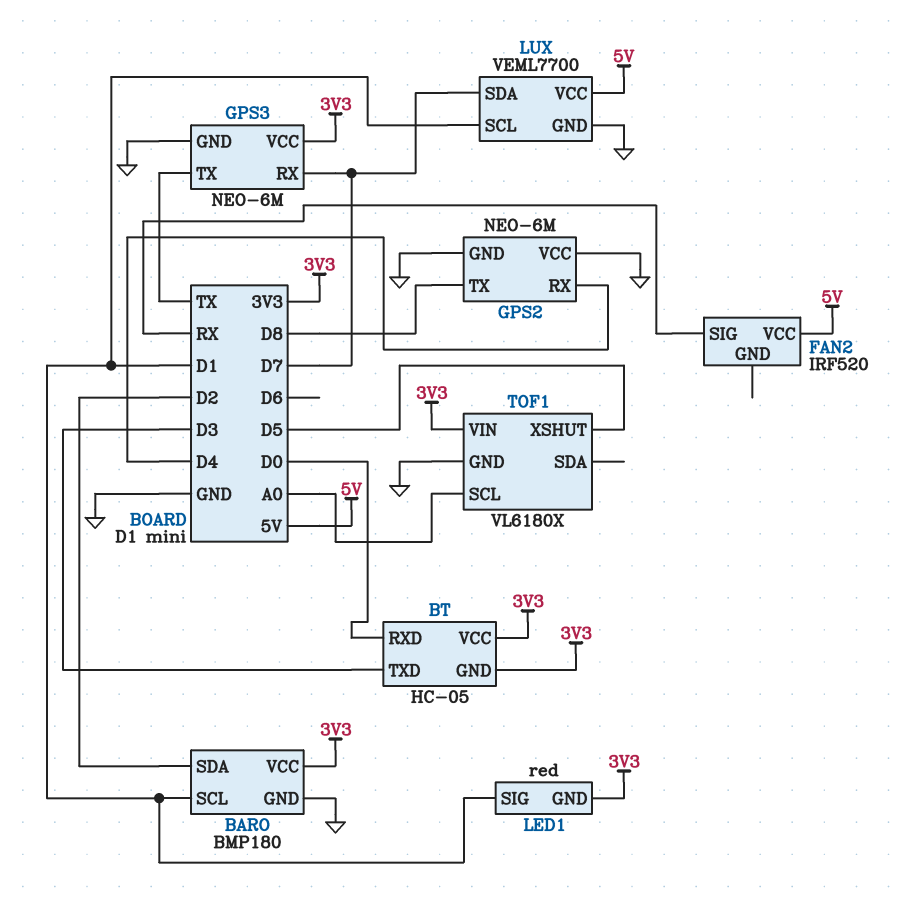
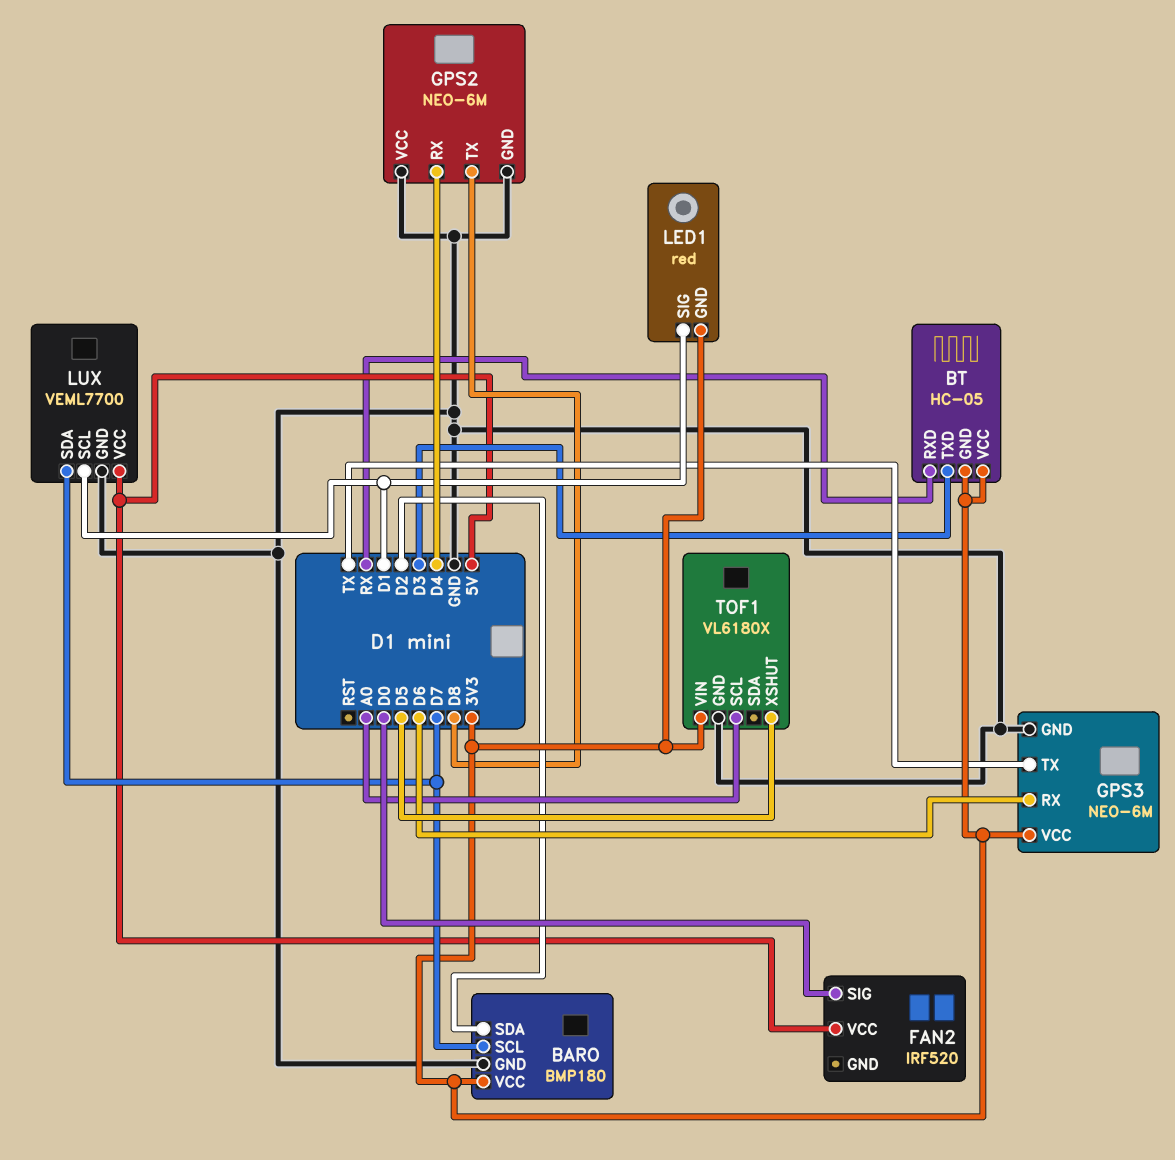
BARO pin SCL: D1 -> D7
BT pin RXD: D0 -> RX
FAN2 pin SIG: RX -> D0
GPS3 pin RX: D7 -> D6

